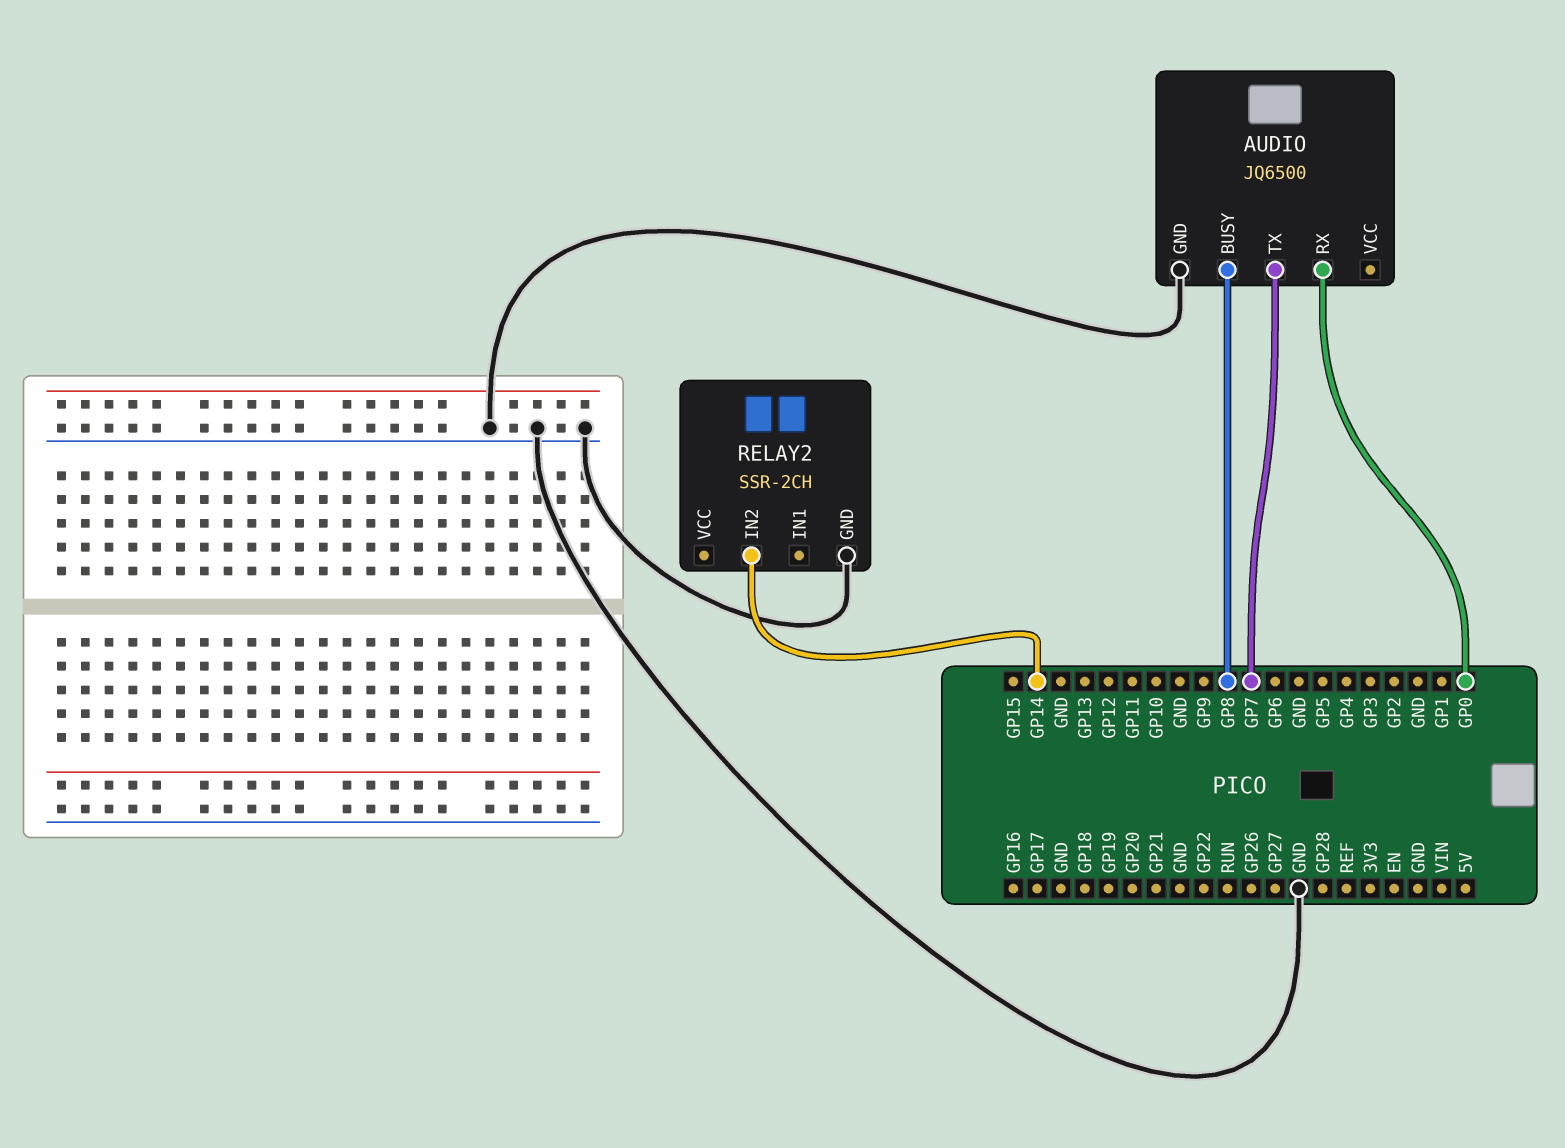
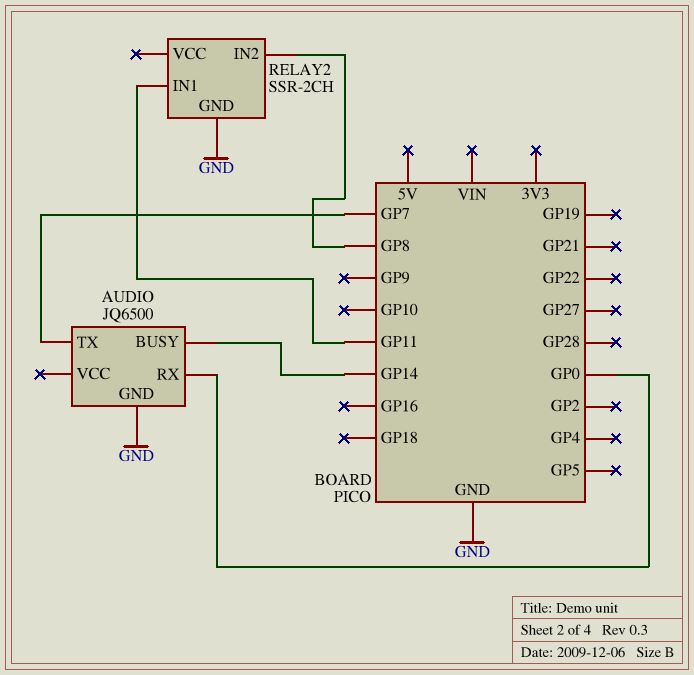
AUDIO pin BUSY: GP8 -> GP14
RELAY2 pin IN1: none -> GP11
RELAY2 pin IN2: GP14 -> GP8

